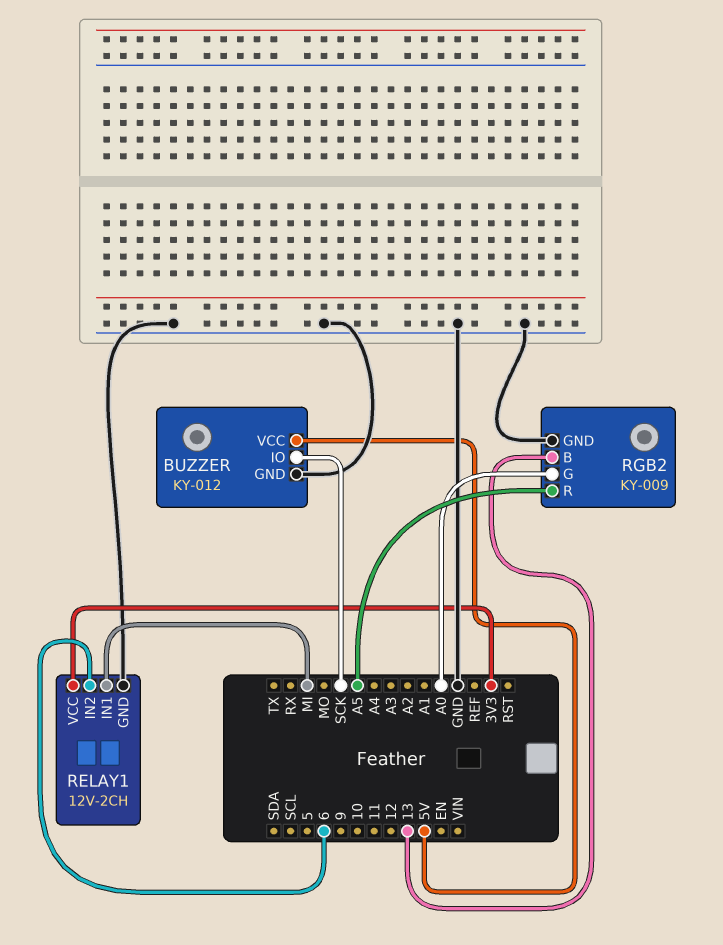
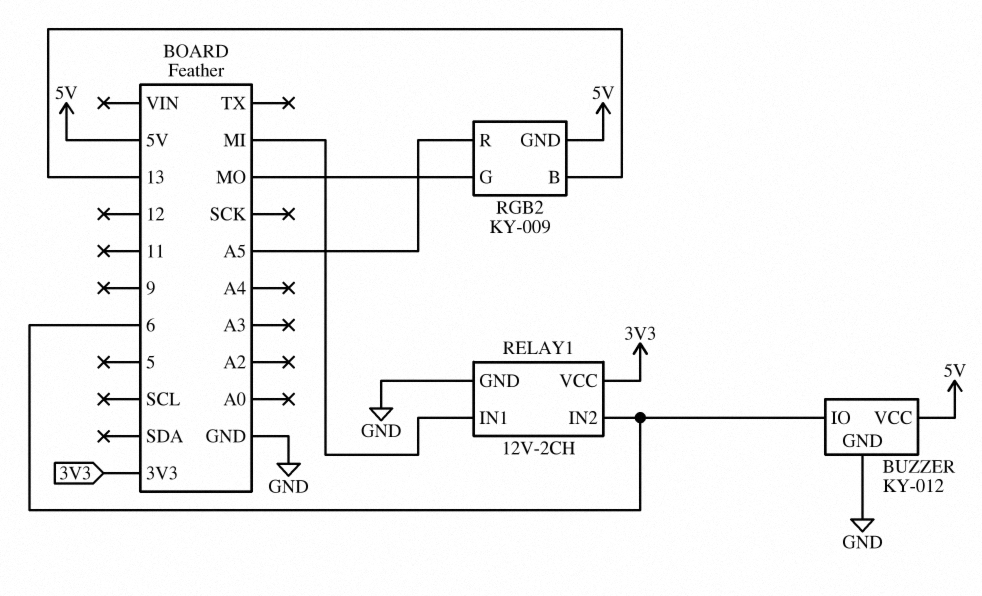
BUZZER pin IO: SCK -> 6
RGB2 pin G: A0 -> MO
RGB2 pin GND: GND -> 5V

